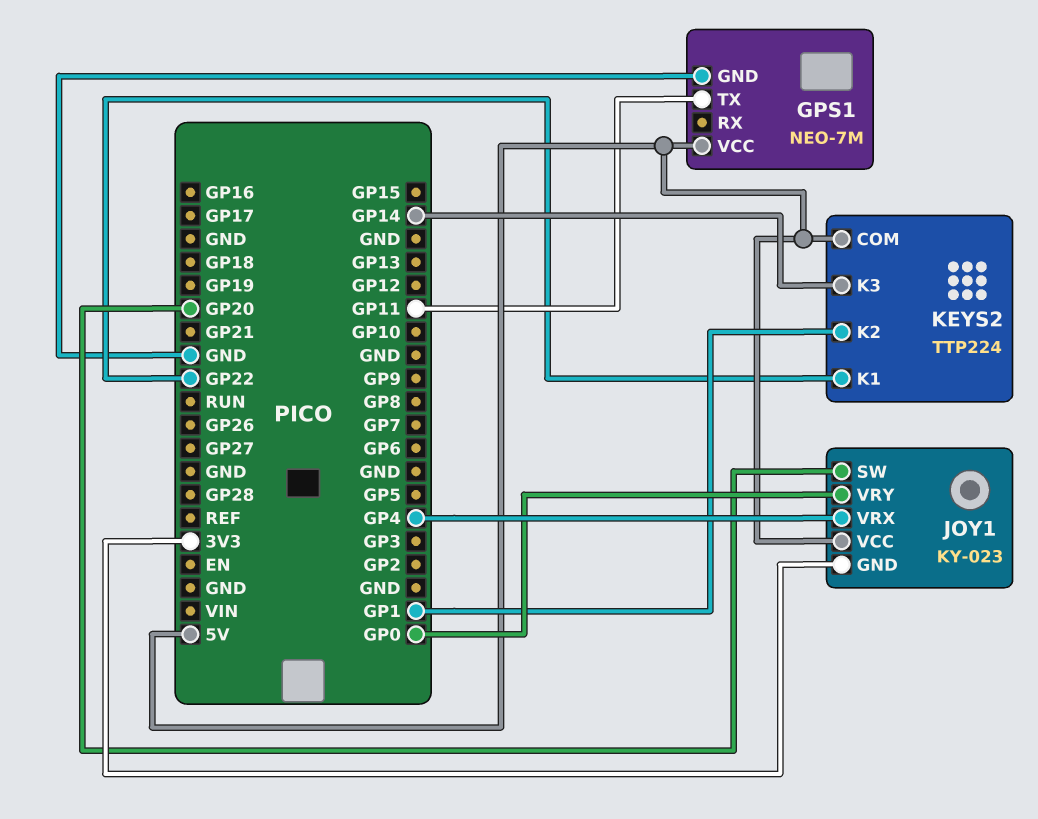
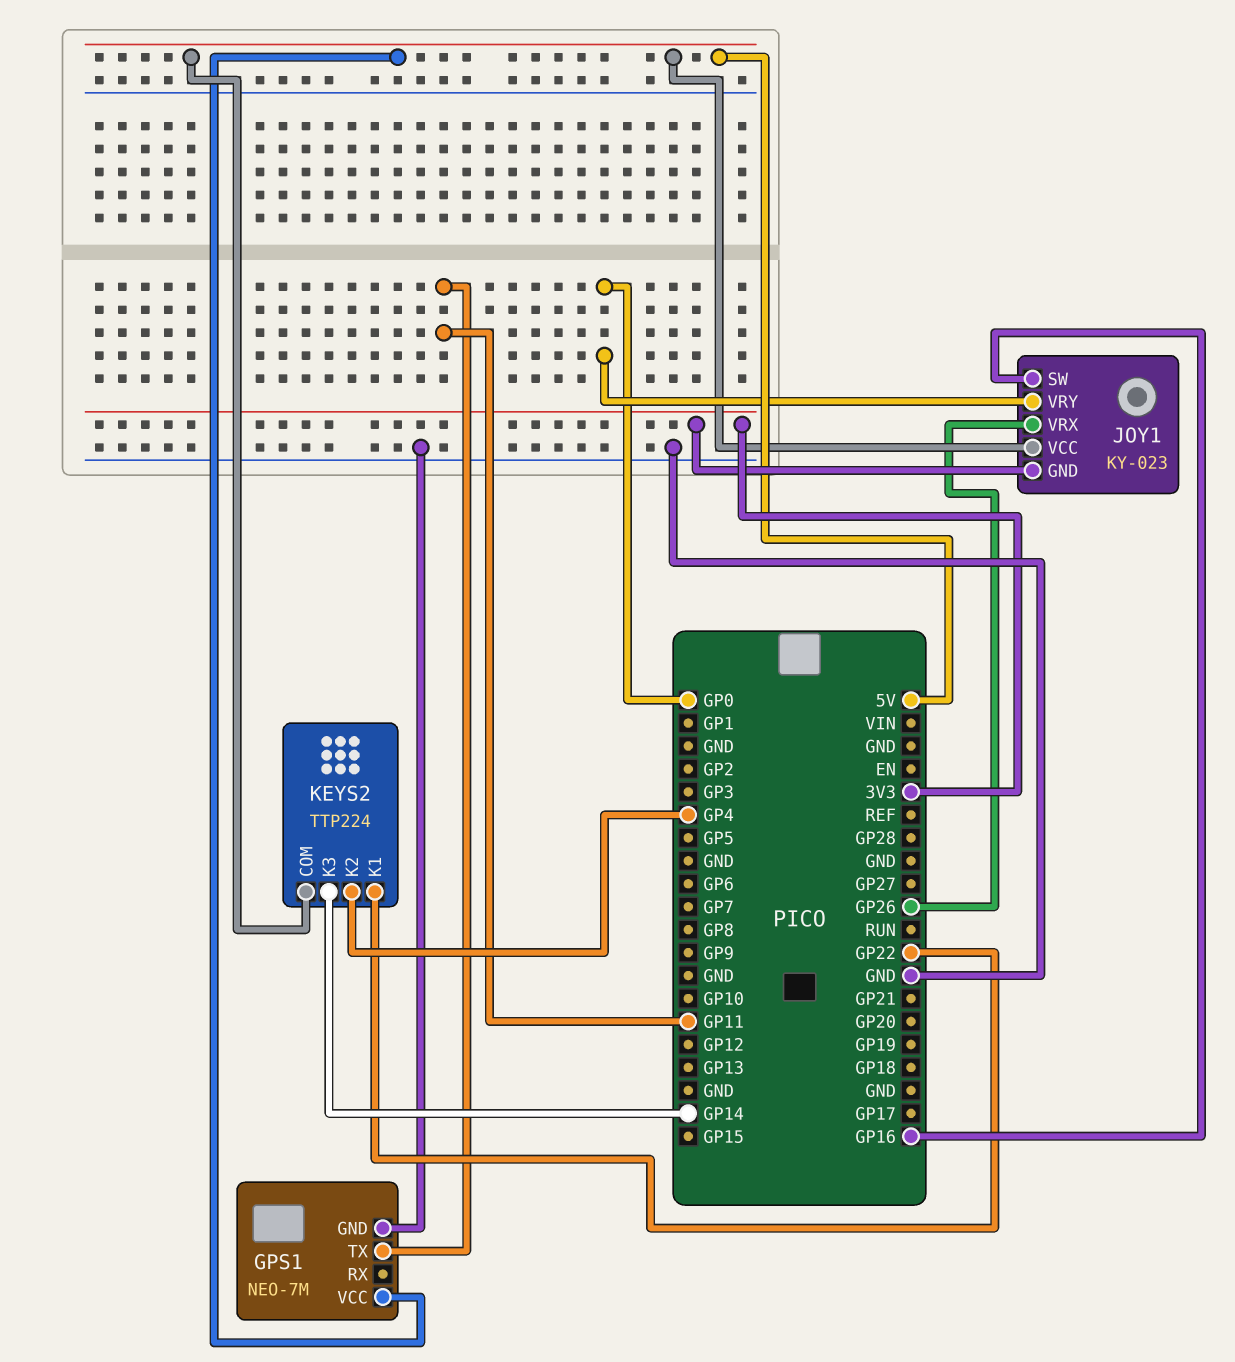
JOY1 pin SW: GP20 -> GP16
JOY1 pin VRX: GP4 -> GP26
KEYS2 pin K2: GP1 -> GP4

